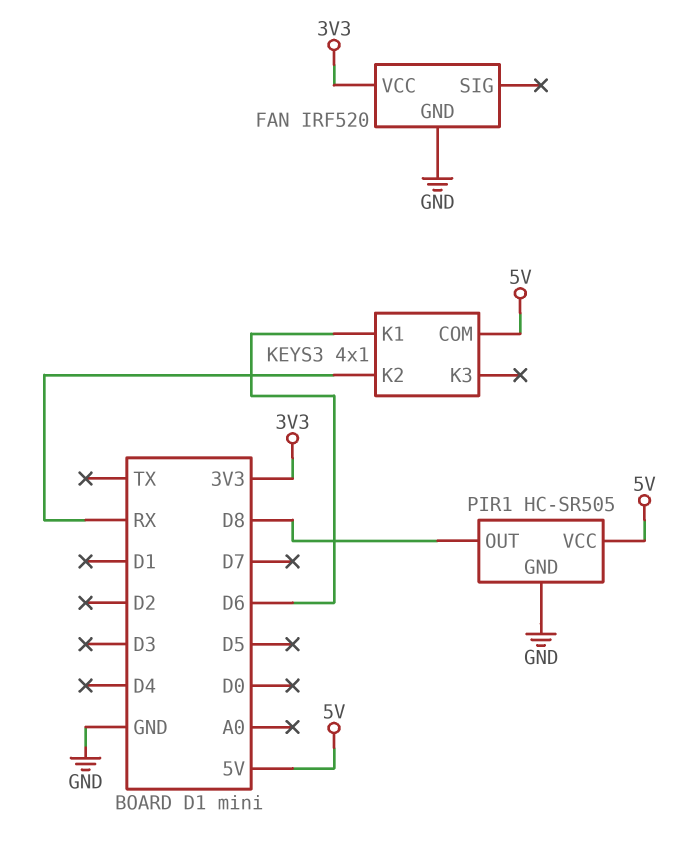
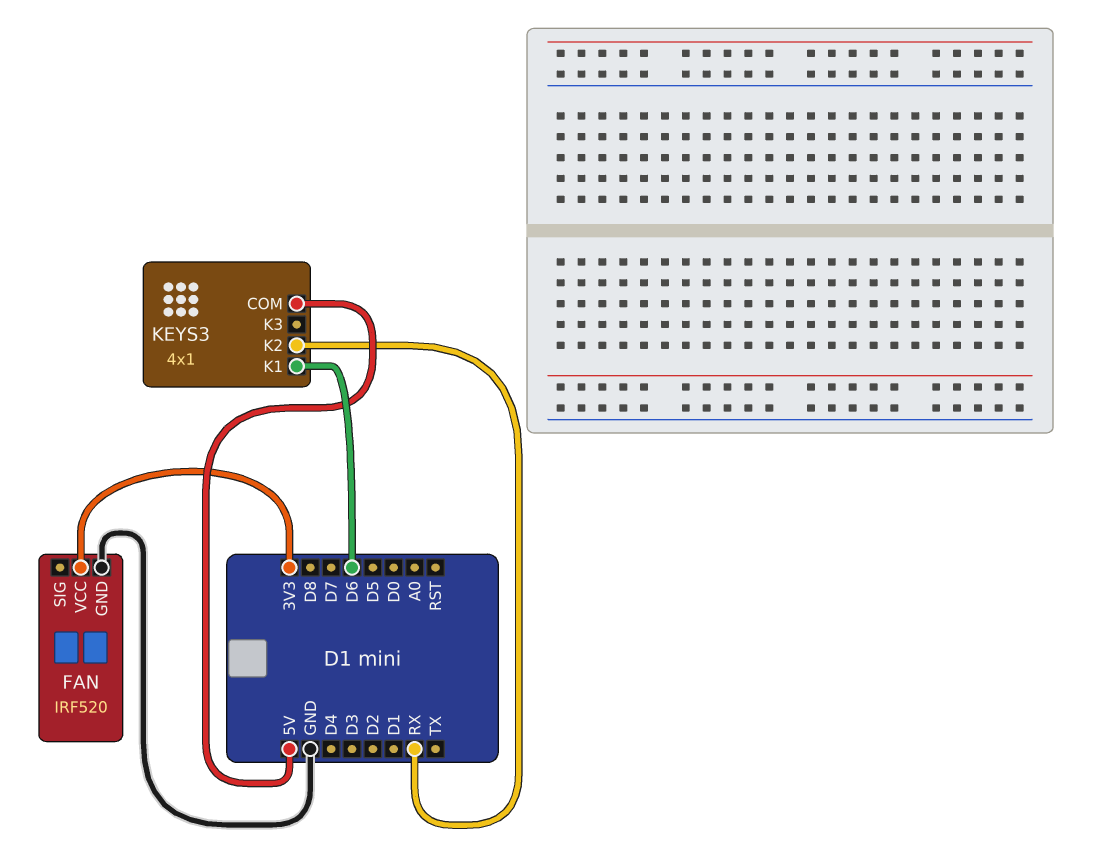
PIR1: HC-SR505 -> none
PIR1 pin GND: GND -> none
PIR1 pin OUT: D8 -> none
PIR1 pin VCC: 5V -> none

